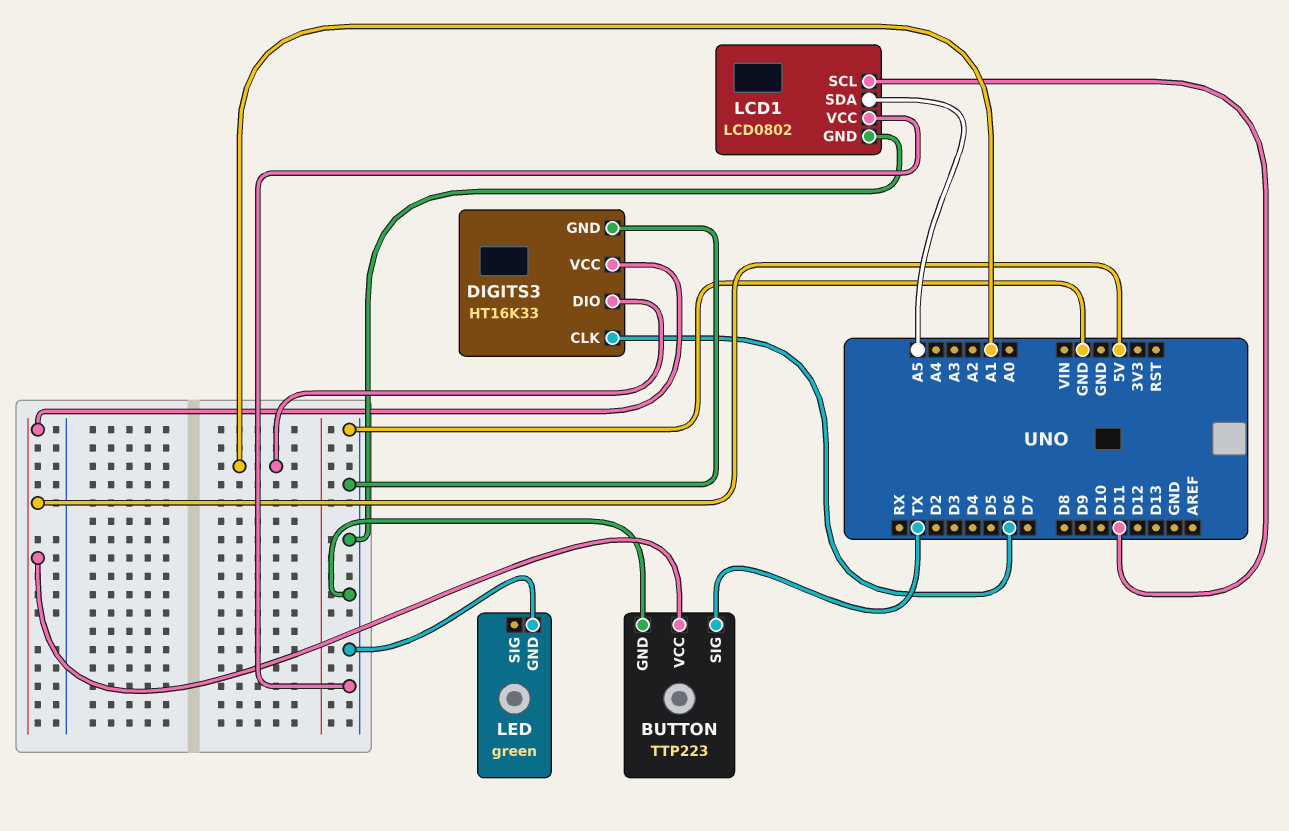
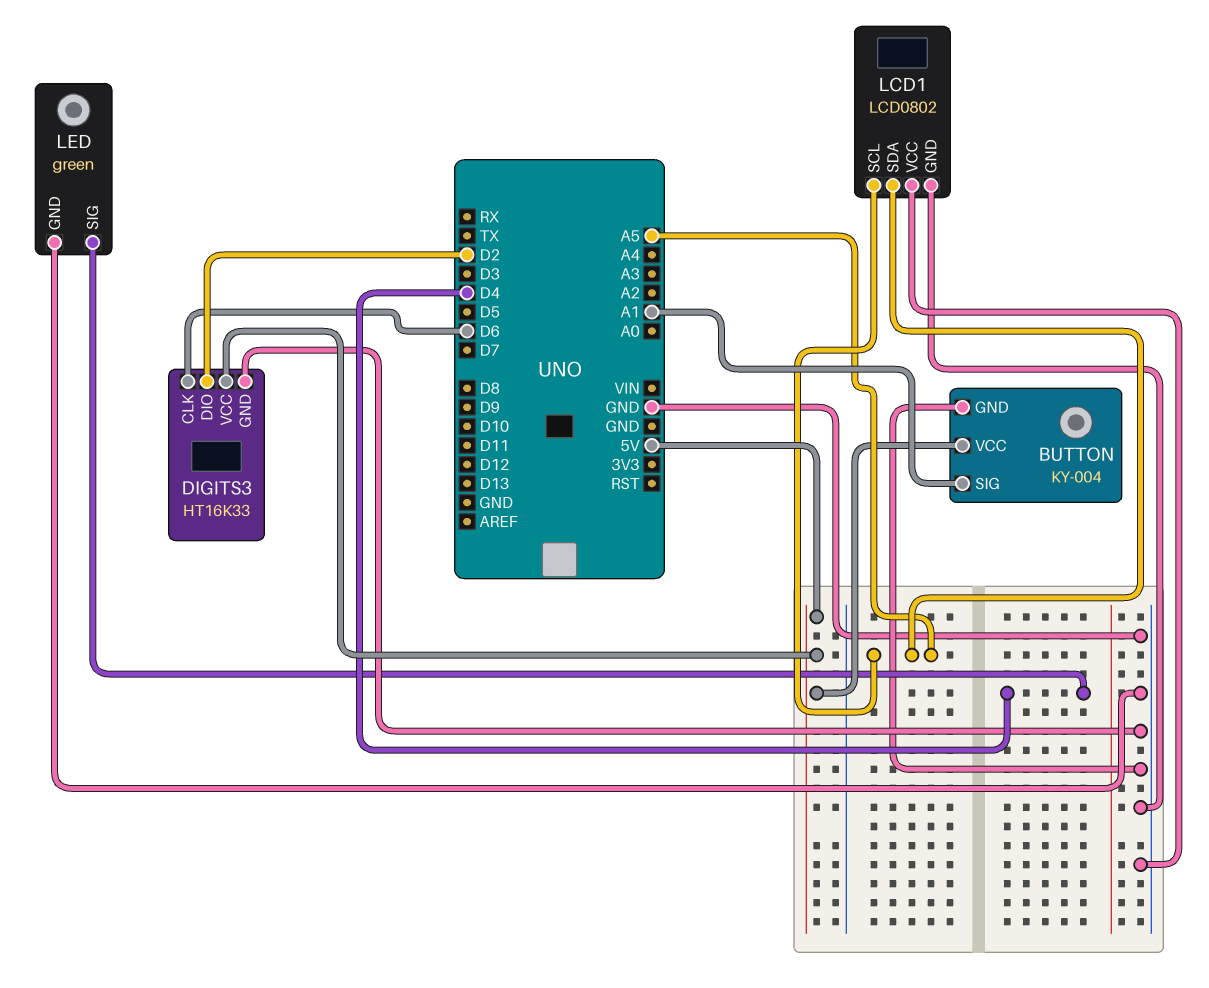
BUTTON: TTP223 -> KY-004
BUTTON pin SIG: TX -> A1
DIGITS3 pin DIO: A1 -> D2
LCD1 pin SCL: D11 -> A5
LED pin SIG: none -> D4

